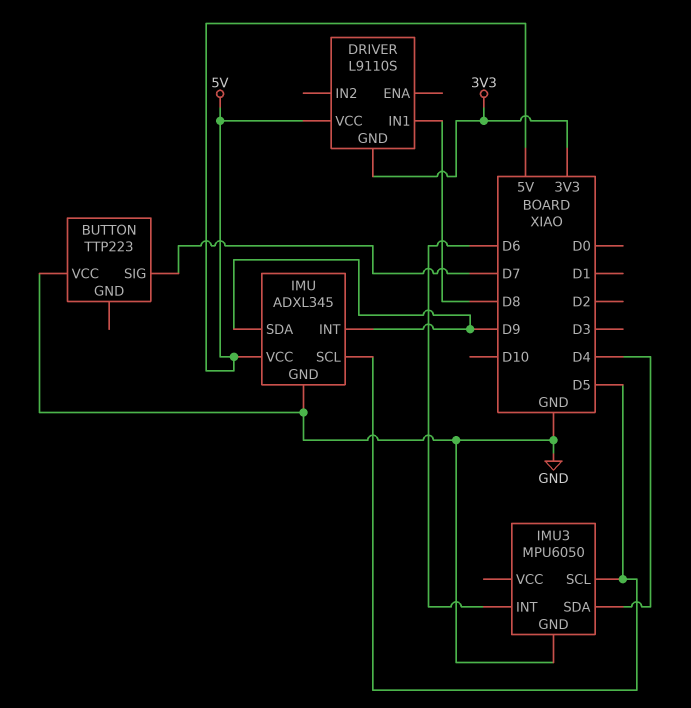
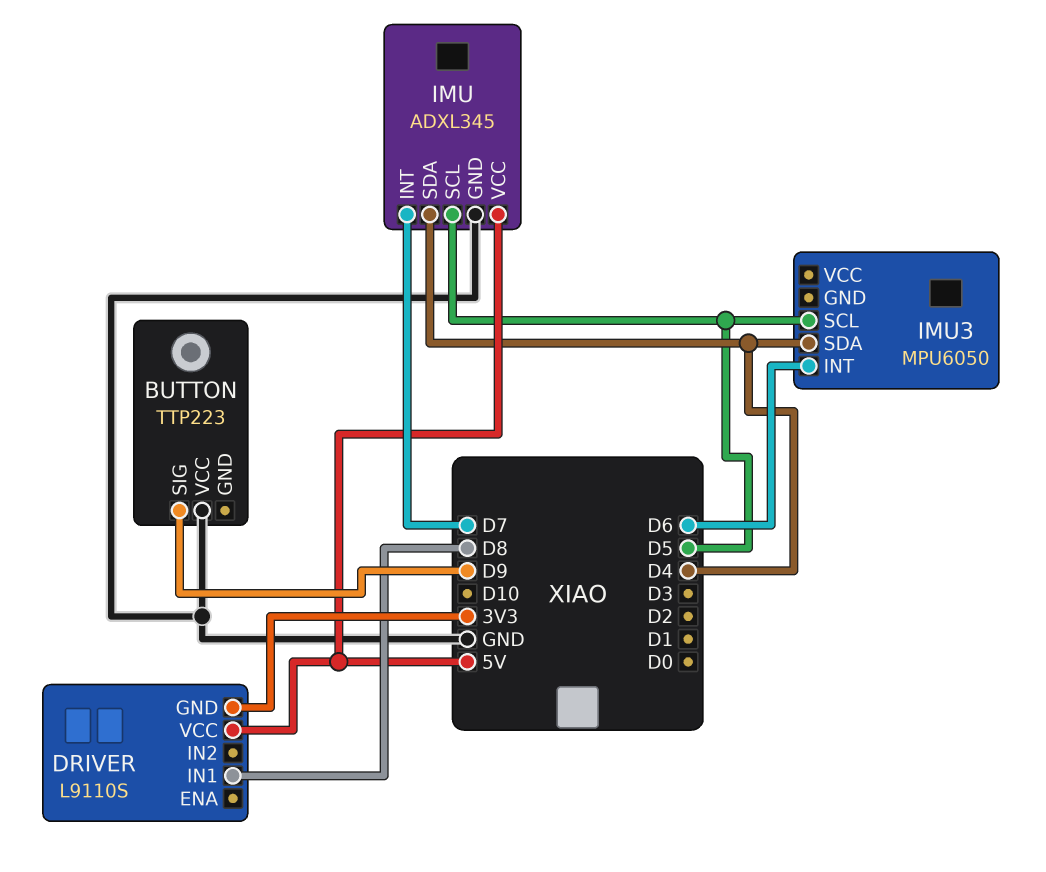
BUTTON pin SIG: D7 -> D9
IMU pin INT: D9 -> D7
IMU pin SDA: D9 -> D4
IMU3 pin GND: GND -> none

